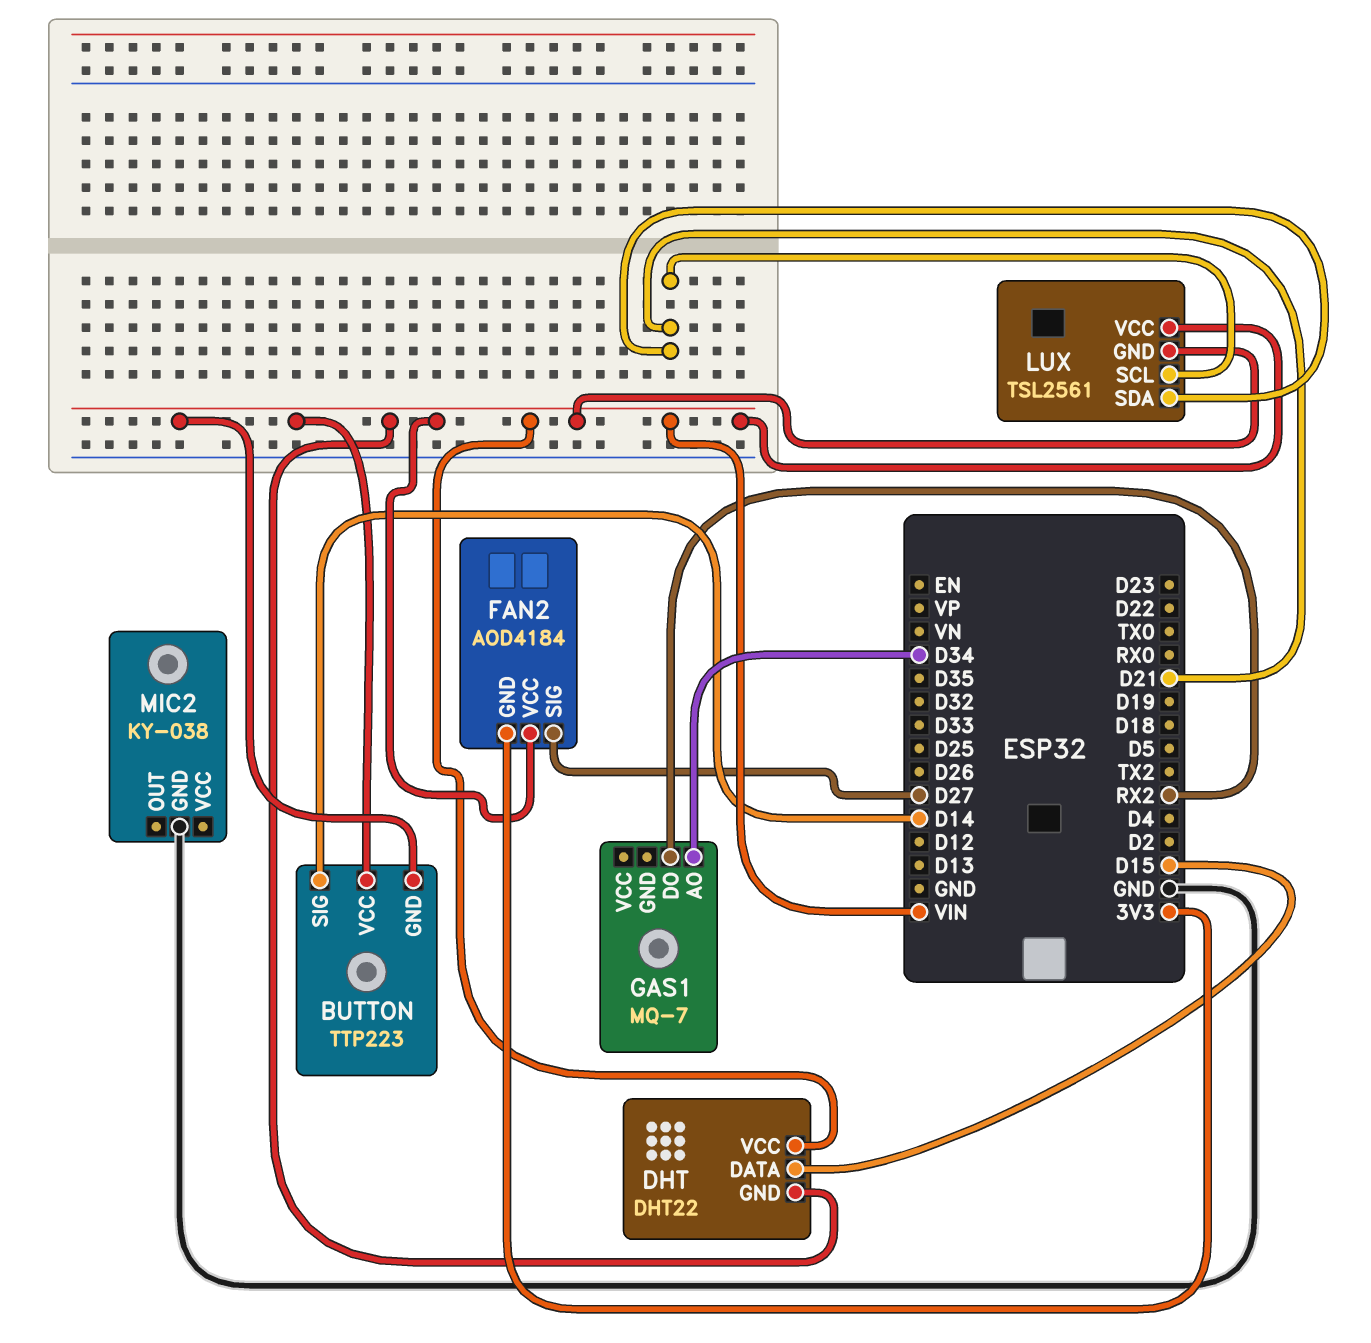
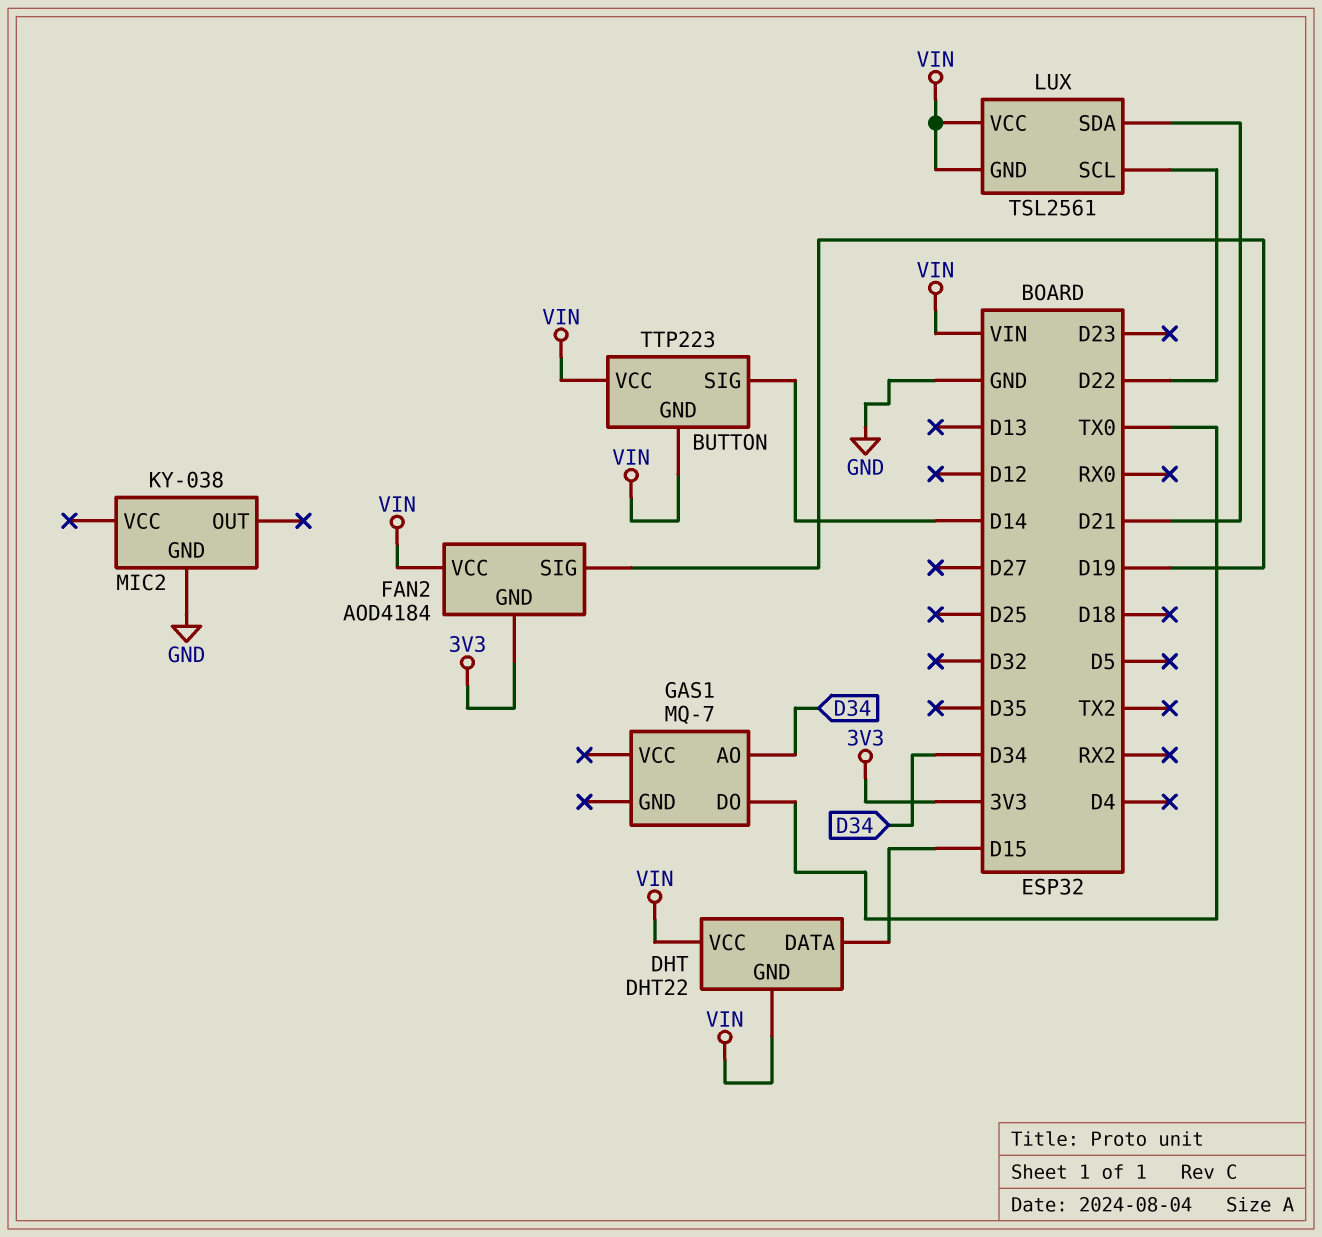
FAN2 pin SIG: D27 -> D19
GAS1 pin DO: RX2 -> TX0
LUX pin SCL: D21 -> D22

